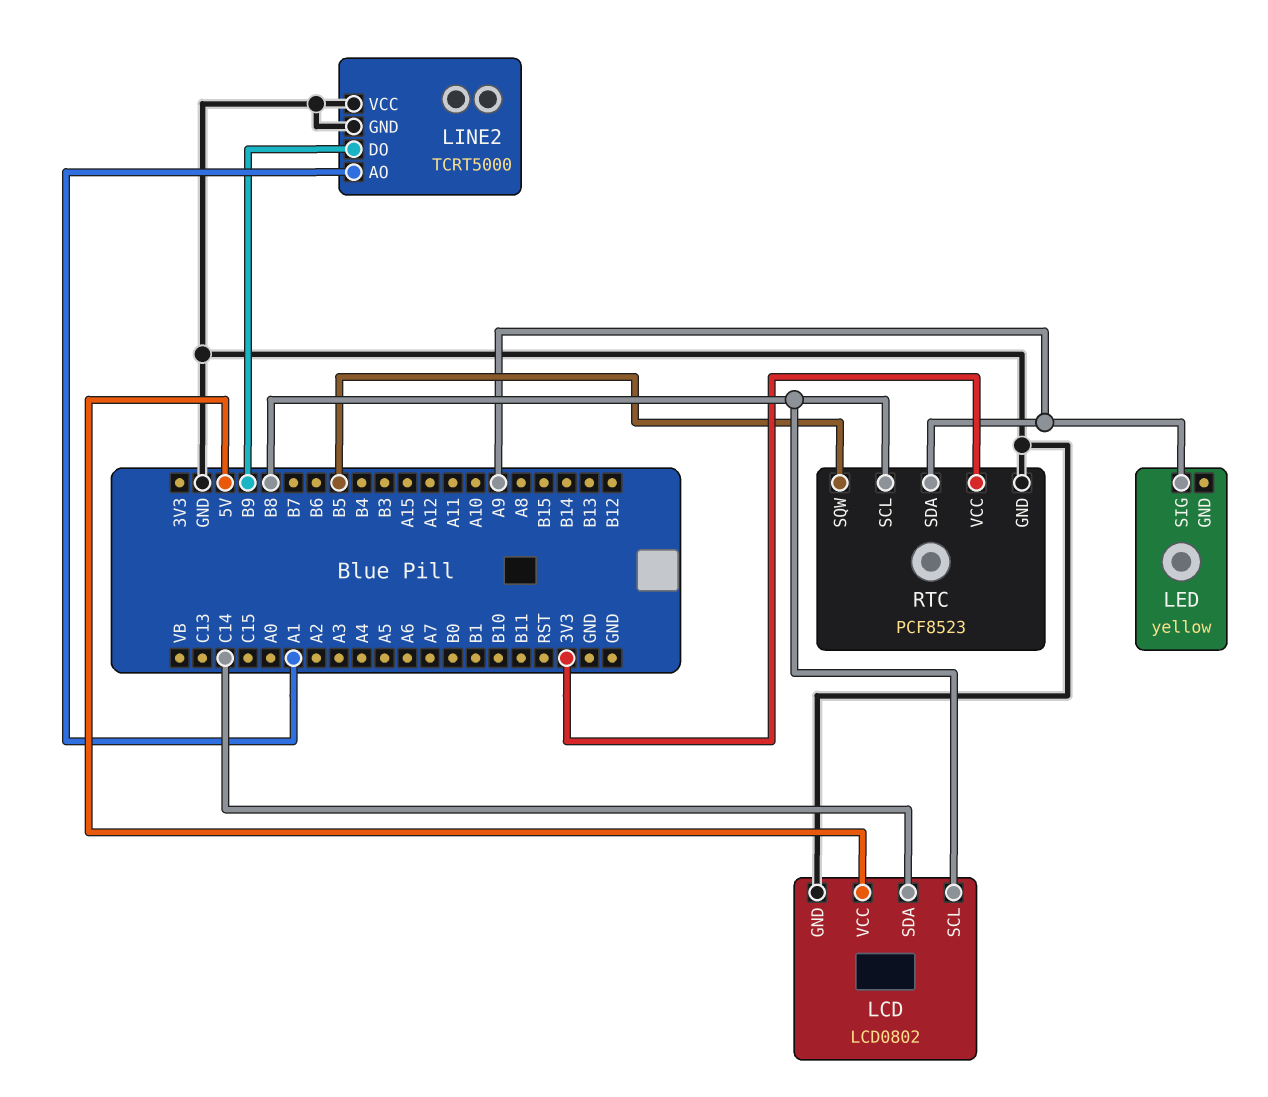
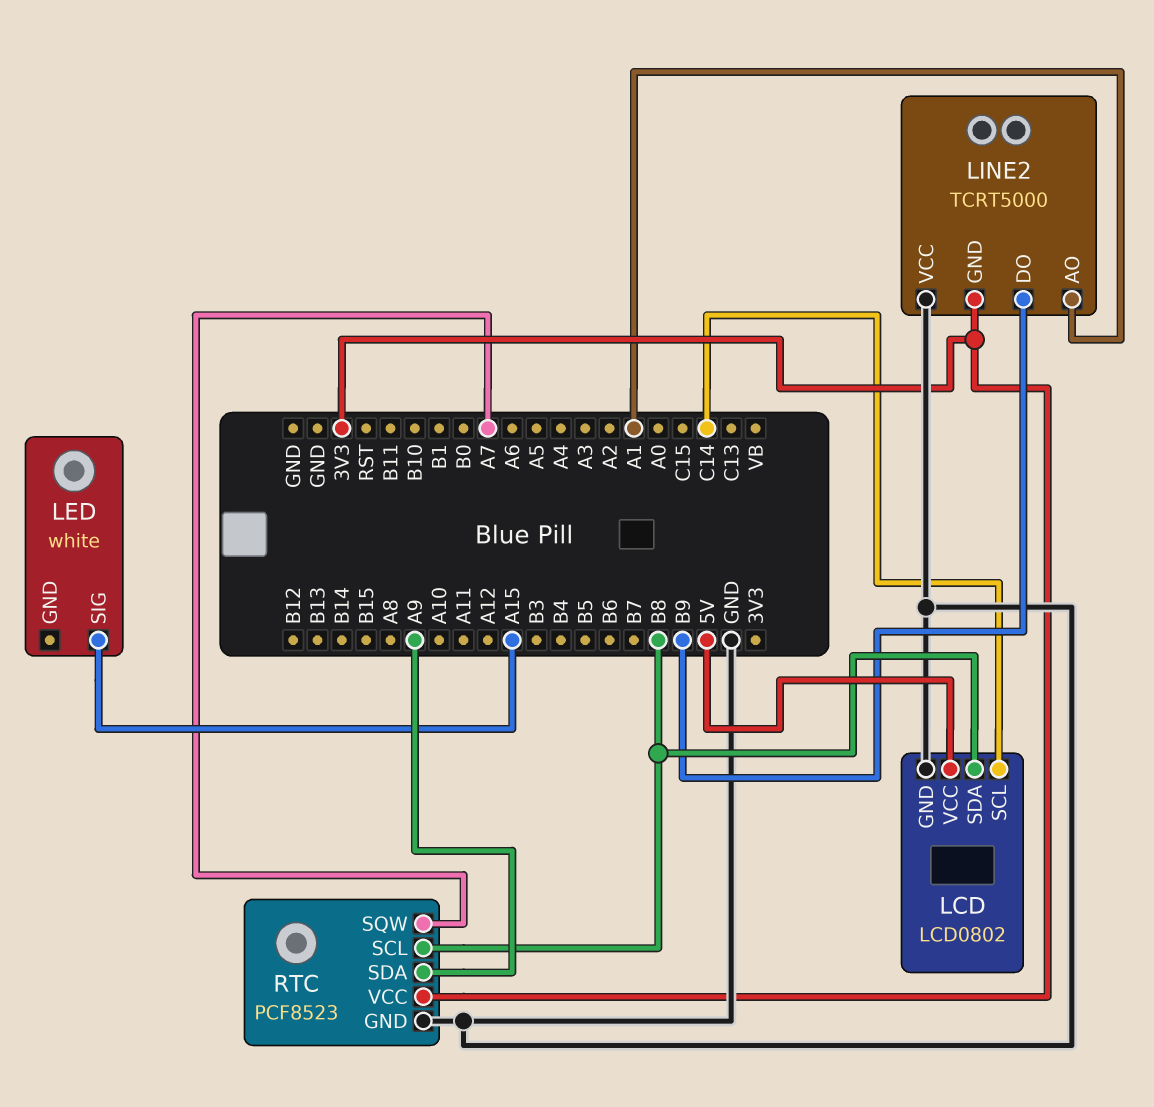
LCD pin SCL: B8 -> C14
LCD pin SDA: C14 -> B8
LED: yellow -> white
LED pin SIG: A9 -> A15
LINE2 pin GND: GND -> 3V3
RTC pin SQW: B5 -> A7

